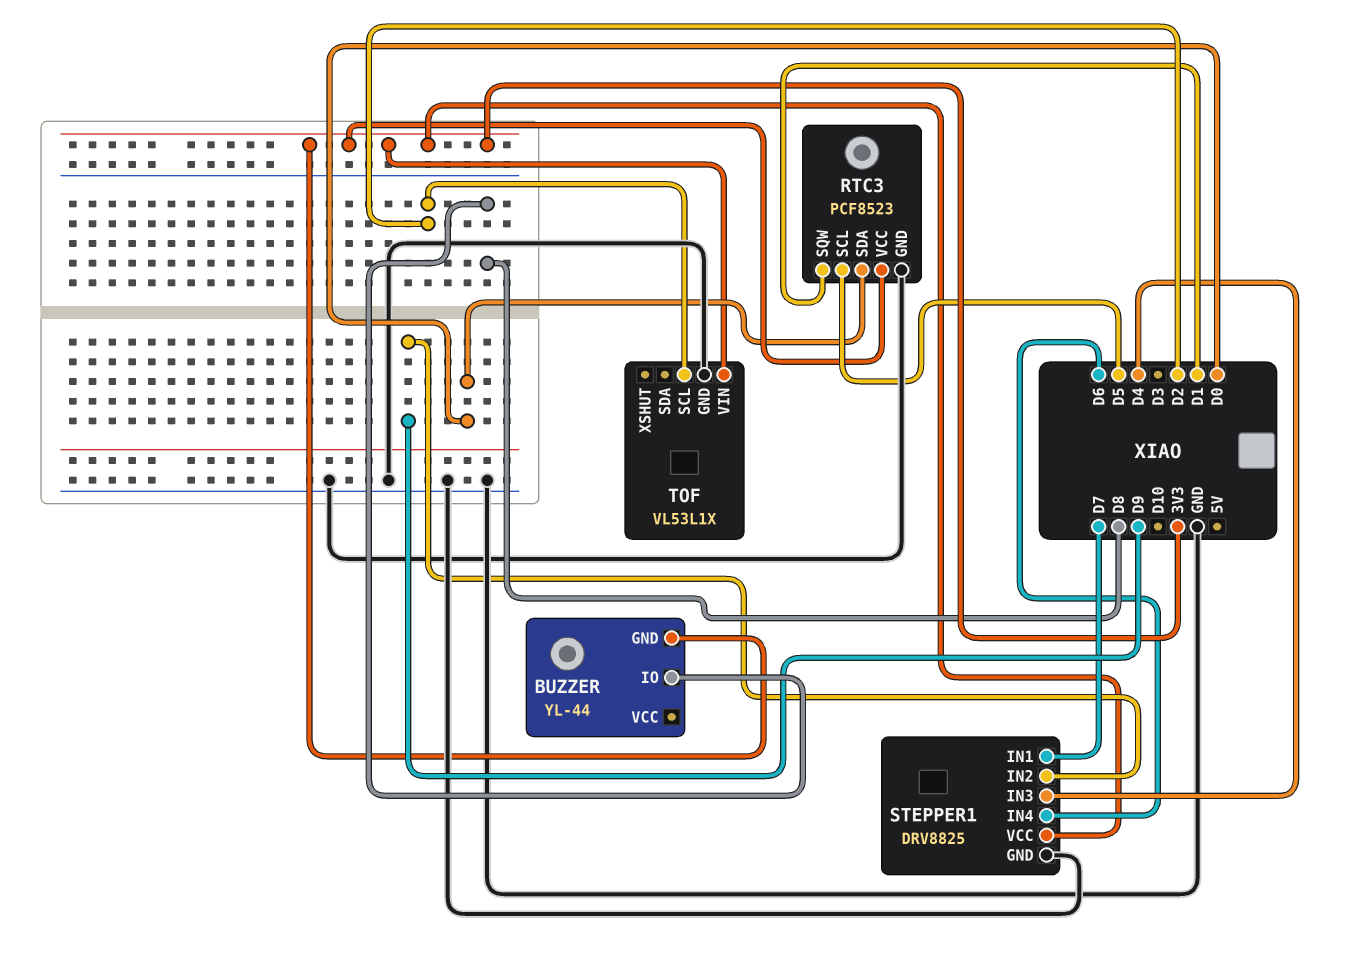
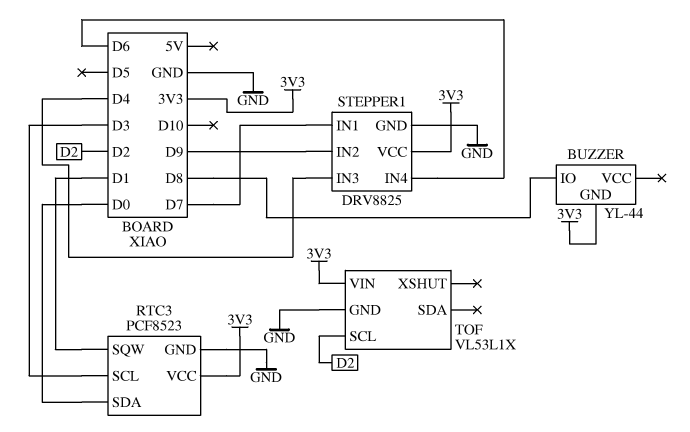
RTC3 pin SCL: D5 -> D3

